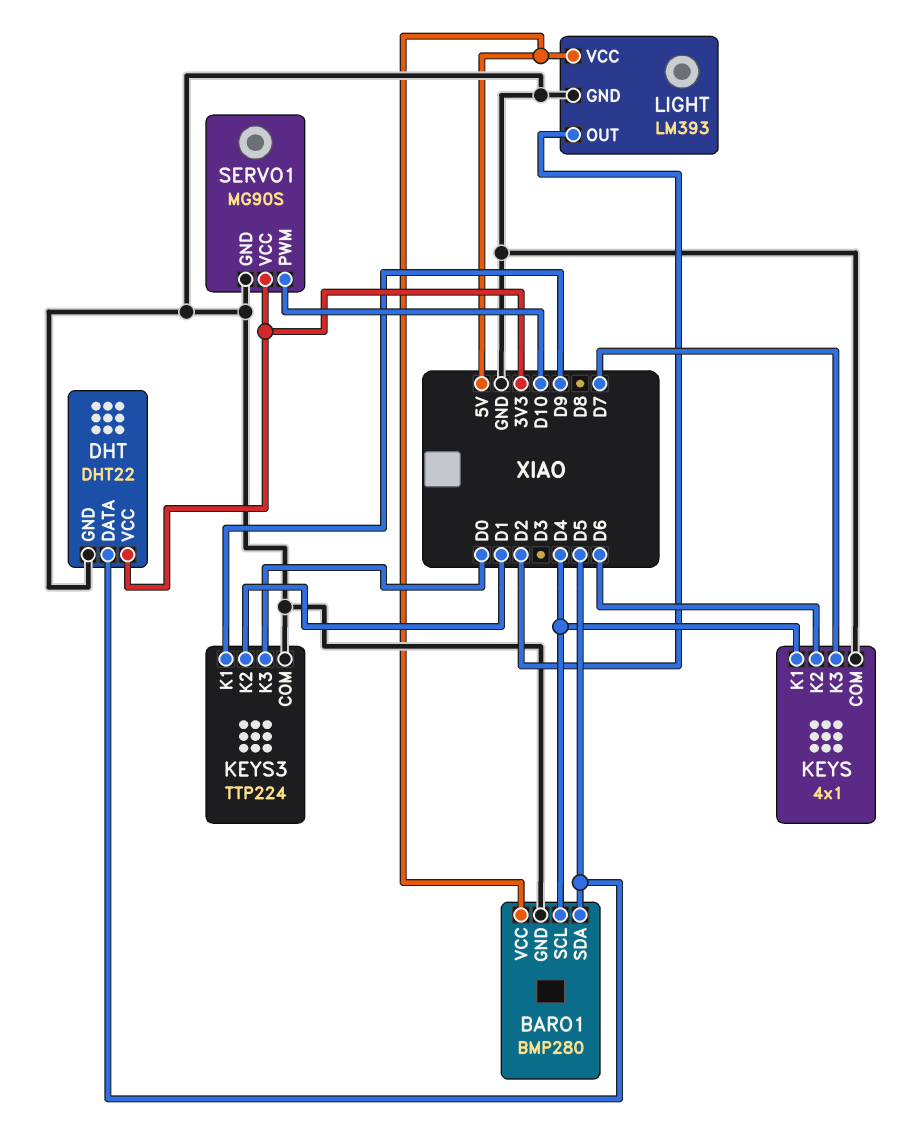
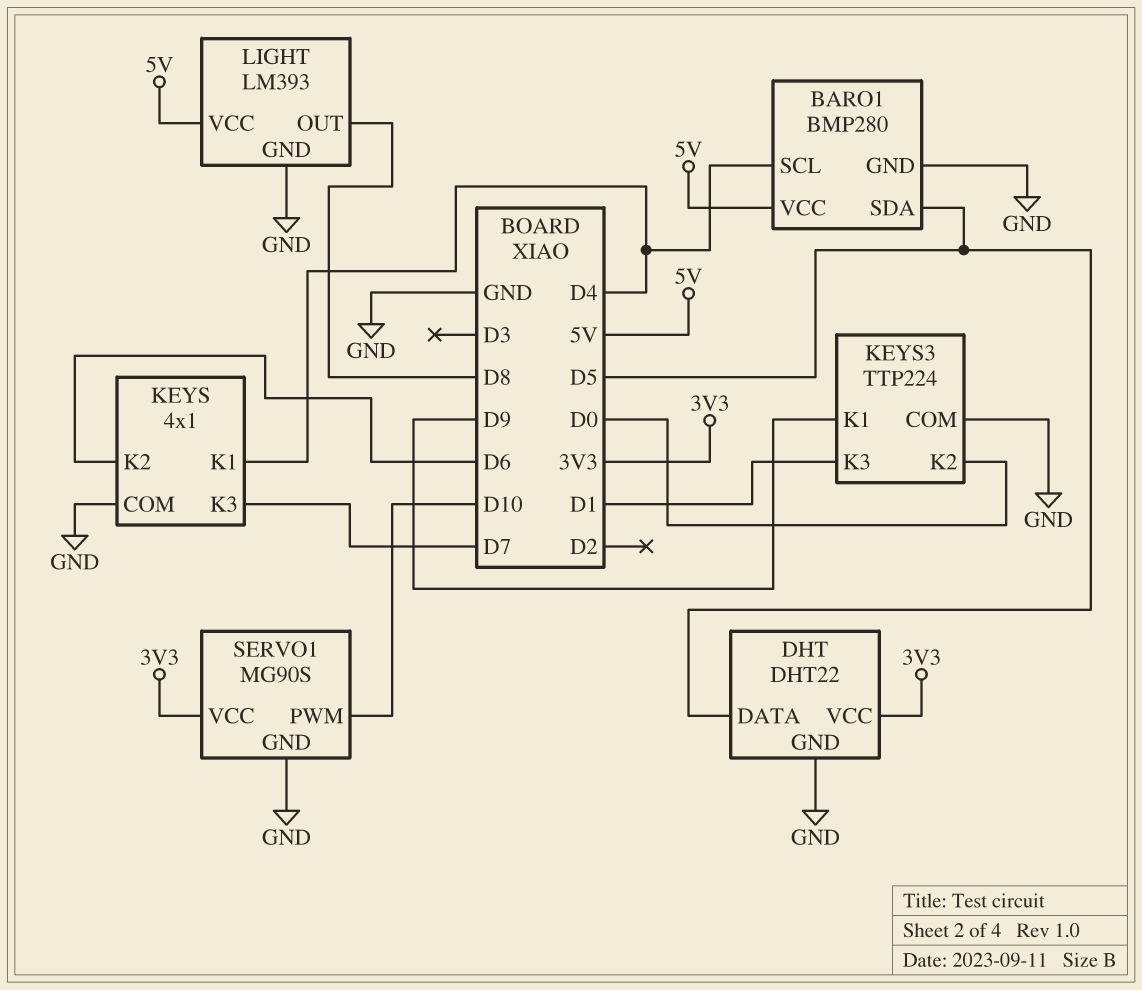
KEYS3 pin K2: D1 -> D0
KEYS3 pin K3: D0 -> D1
LIGHT pin OUT: D2 -> D8

